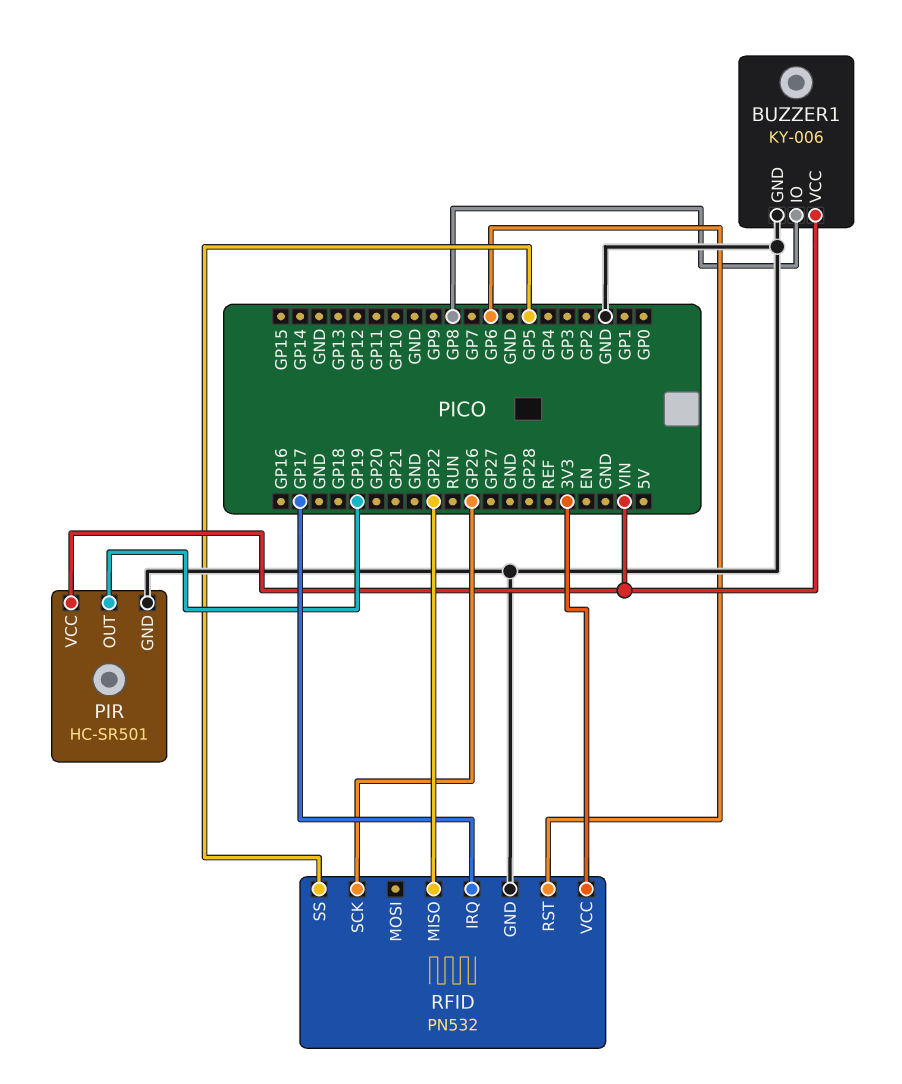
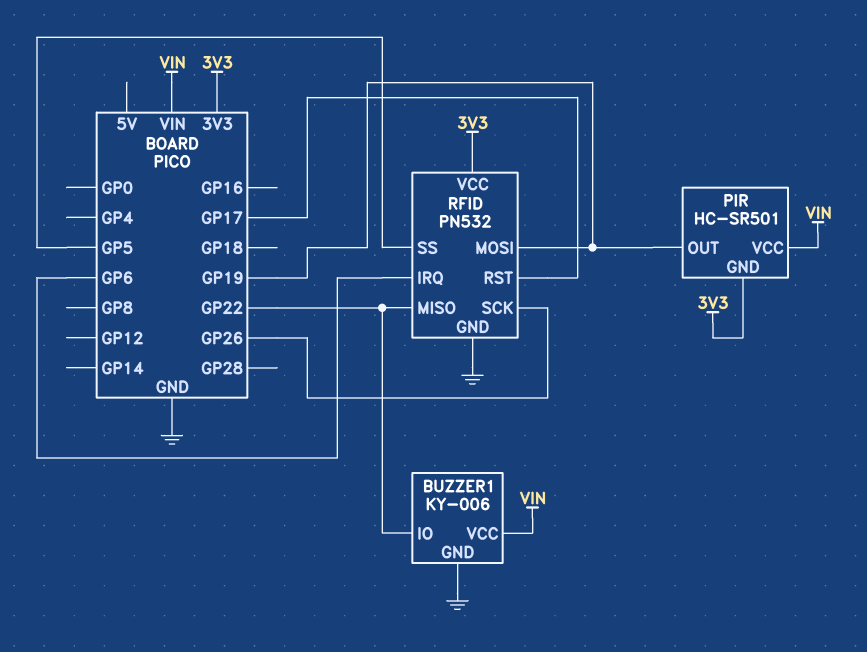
BUZZER1 pin IO: GP8 -> GP22
PIR pin GND: GND -> 3V3
RFID pin IRQ: GP17 -> GP6
RFID pin MOSI: none -> GP19
RFID pin RST: GP6 -> GP17

